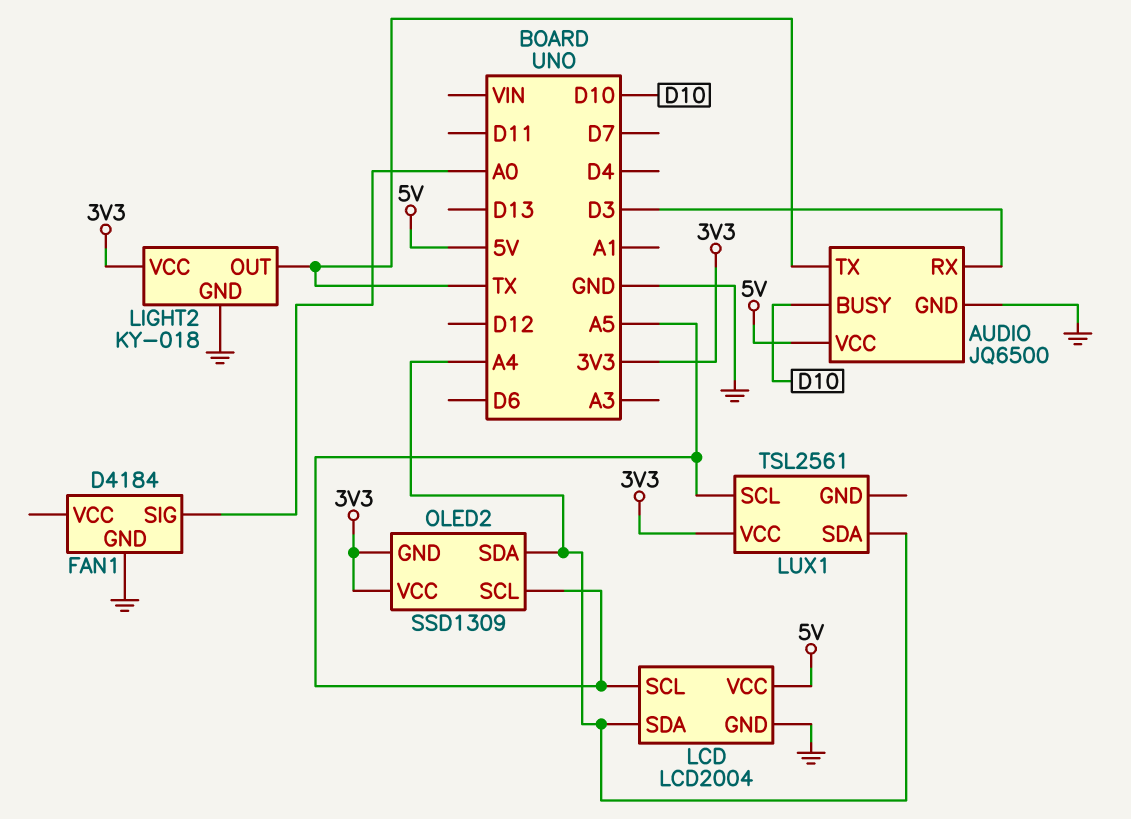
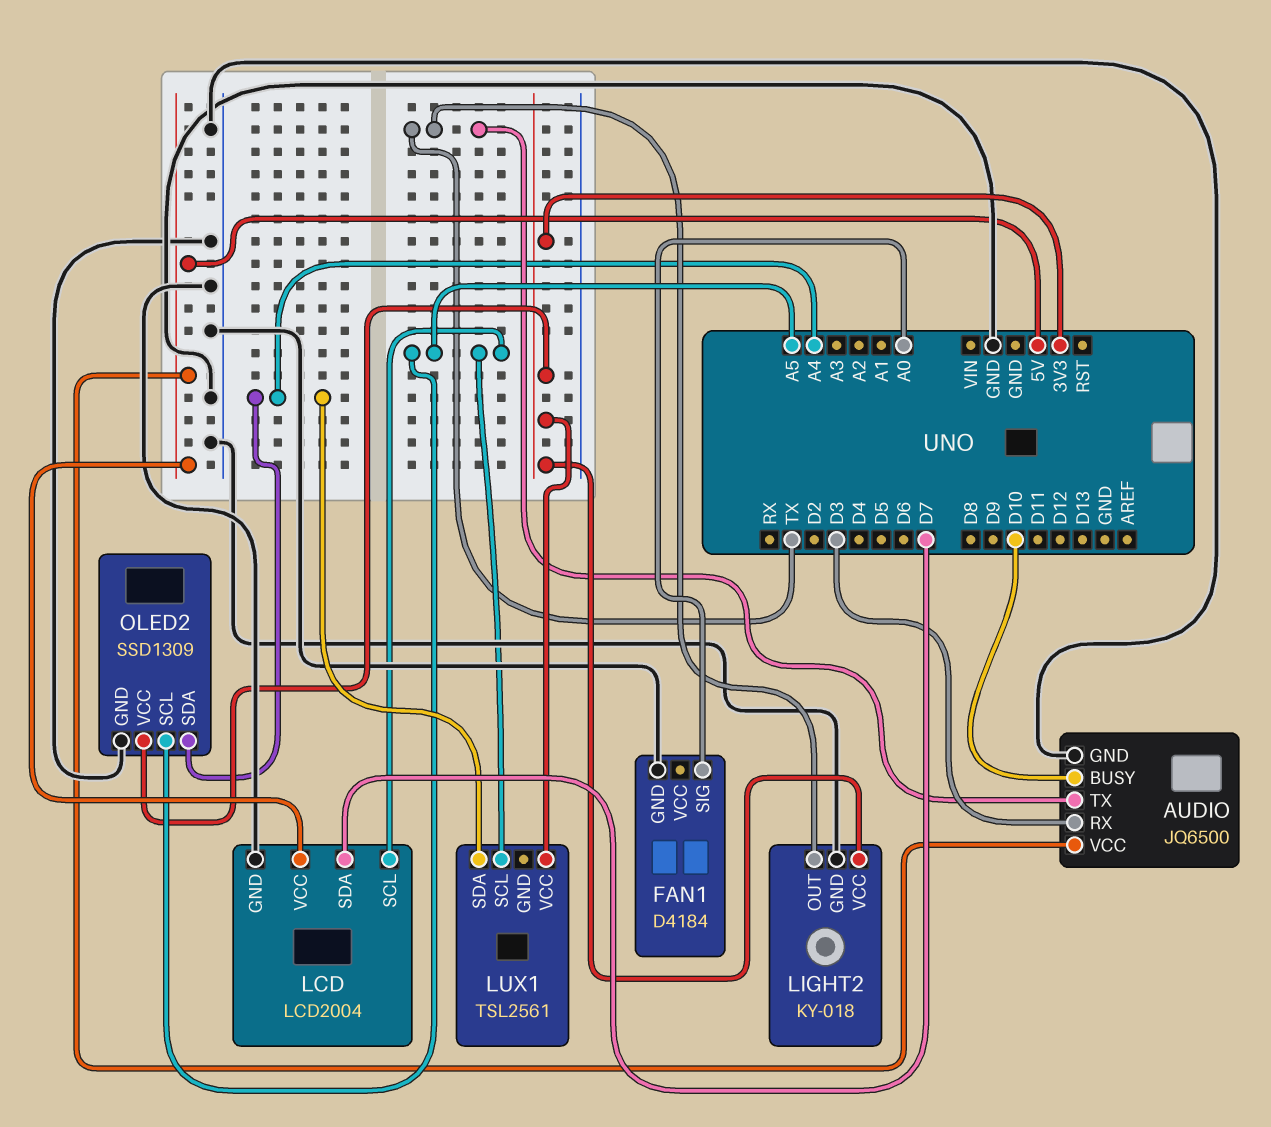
LCD pin SDA: A4 -> D7
OLED2 pin GND: 3V3 -> GND

